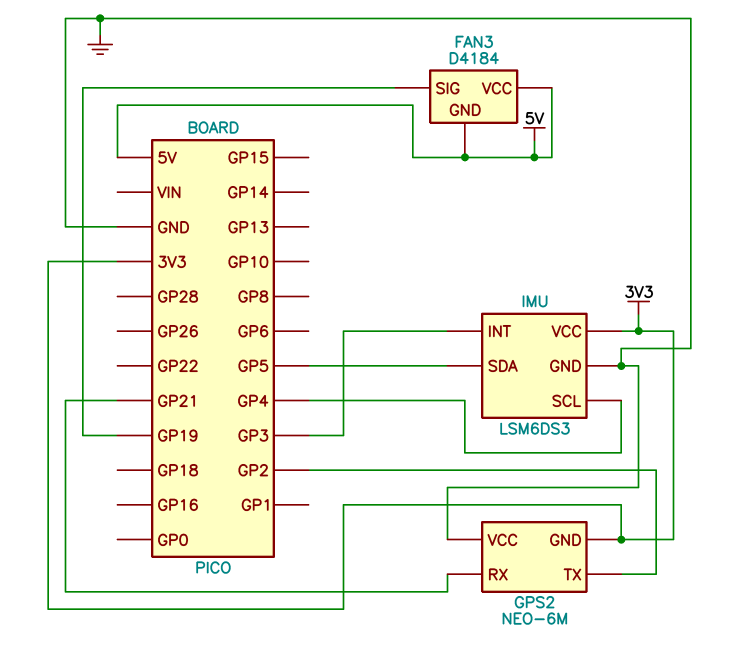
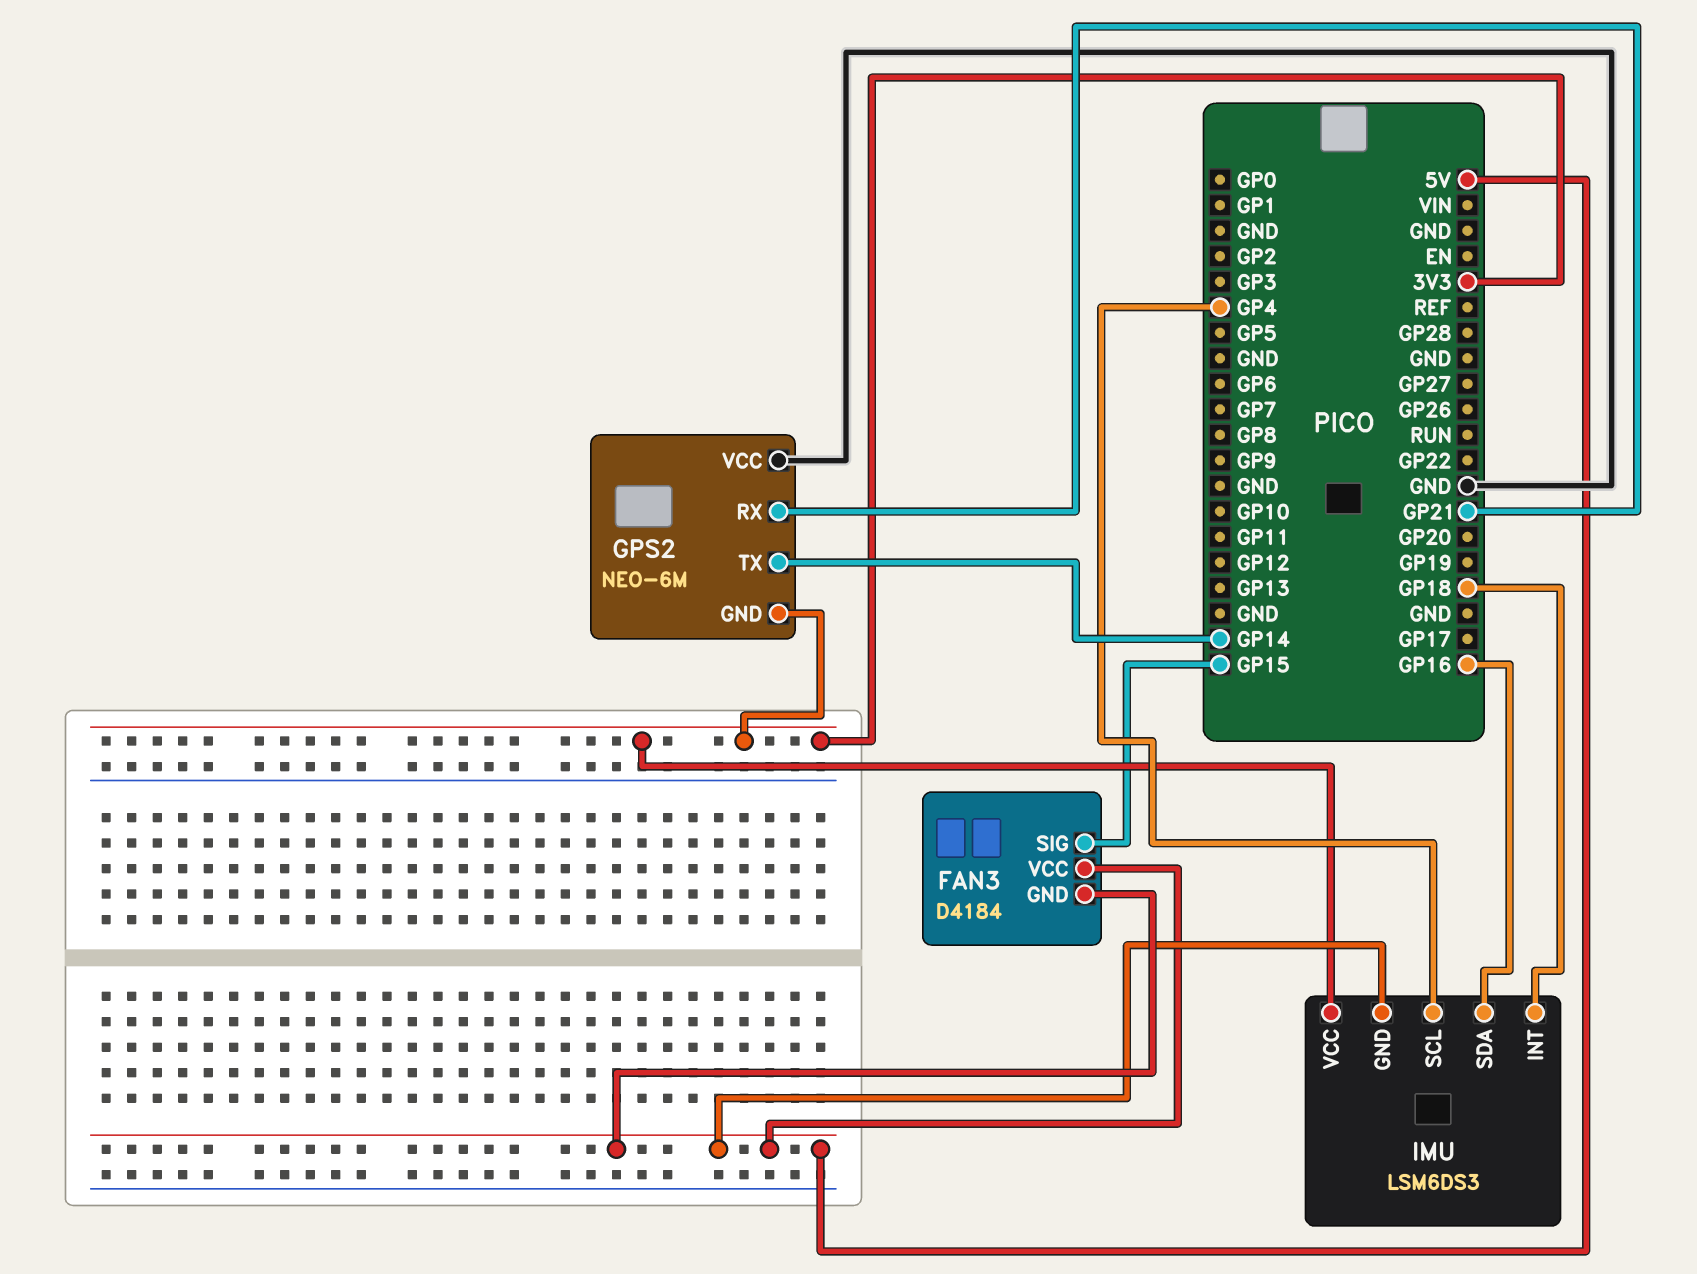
FAN3 pin SIG: GP19 -> GP15
GPS2 pin TX: GP2 -> GP14
IMU pin GND: GND -> 5V
IMU pin INT: GP3 -> GP18
IMU pin SDA: GP5 -> GP16

